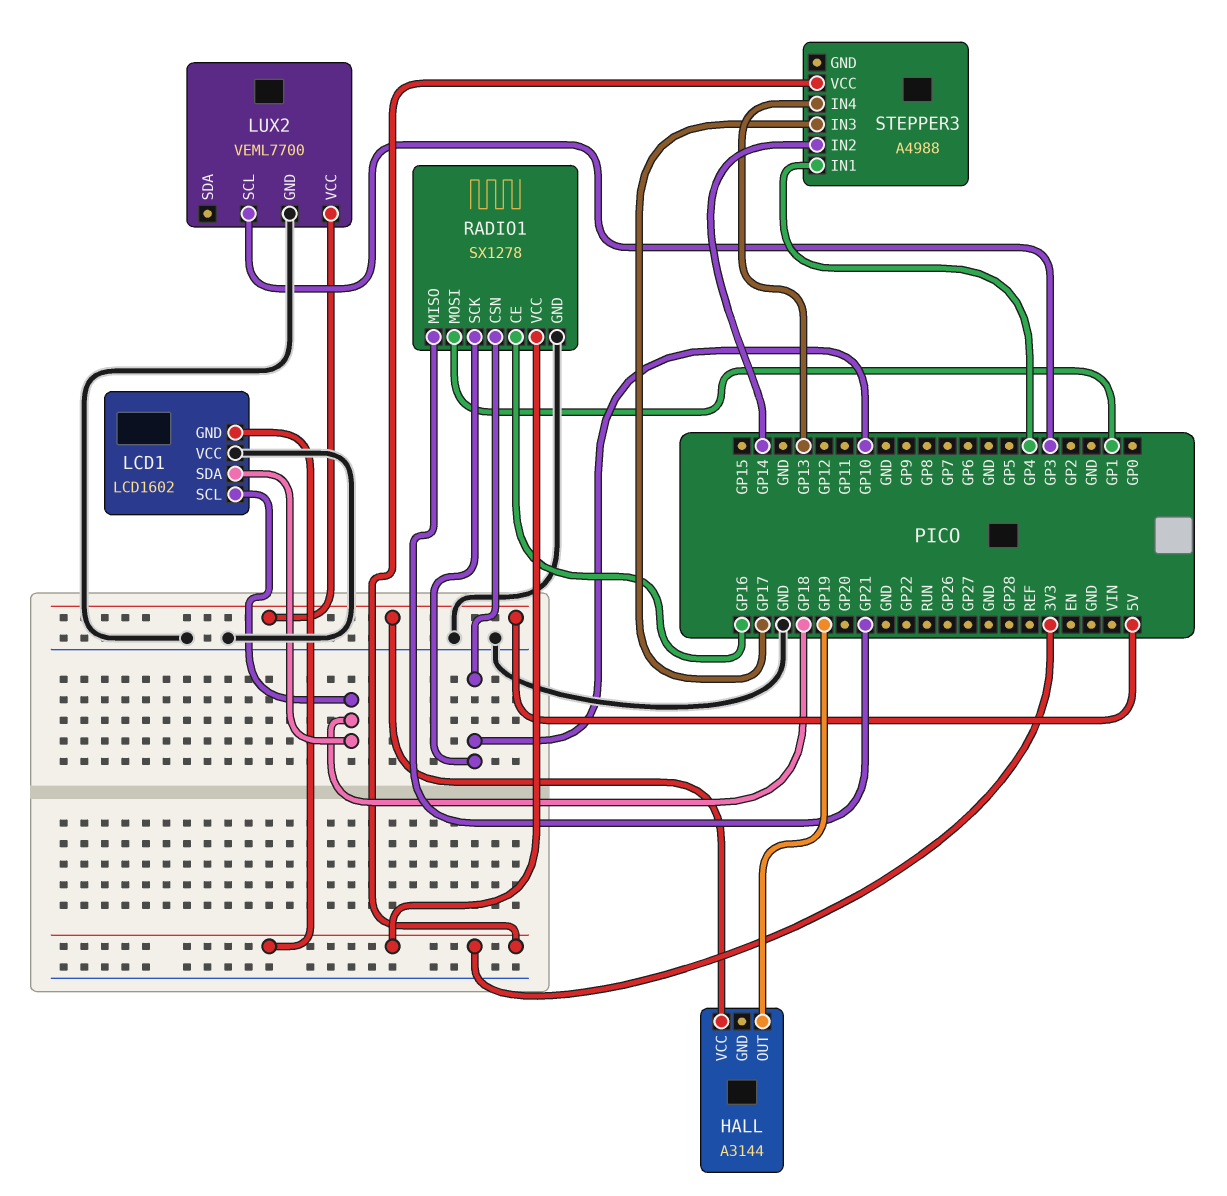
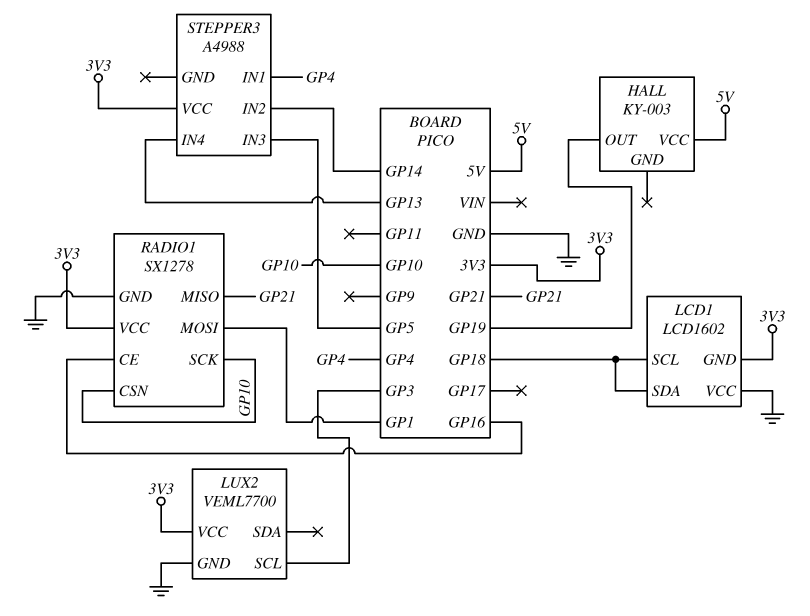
HALL: A3144 -> KY-003
LUX2 pin VCC: 5V -> 3V3
STEPPER3 pin IN3: GP17 -> GP5

